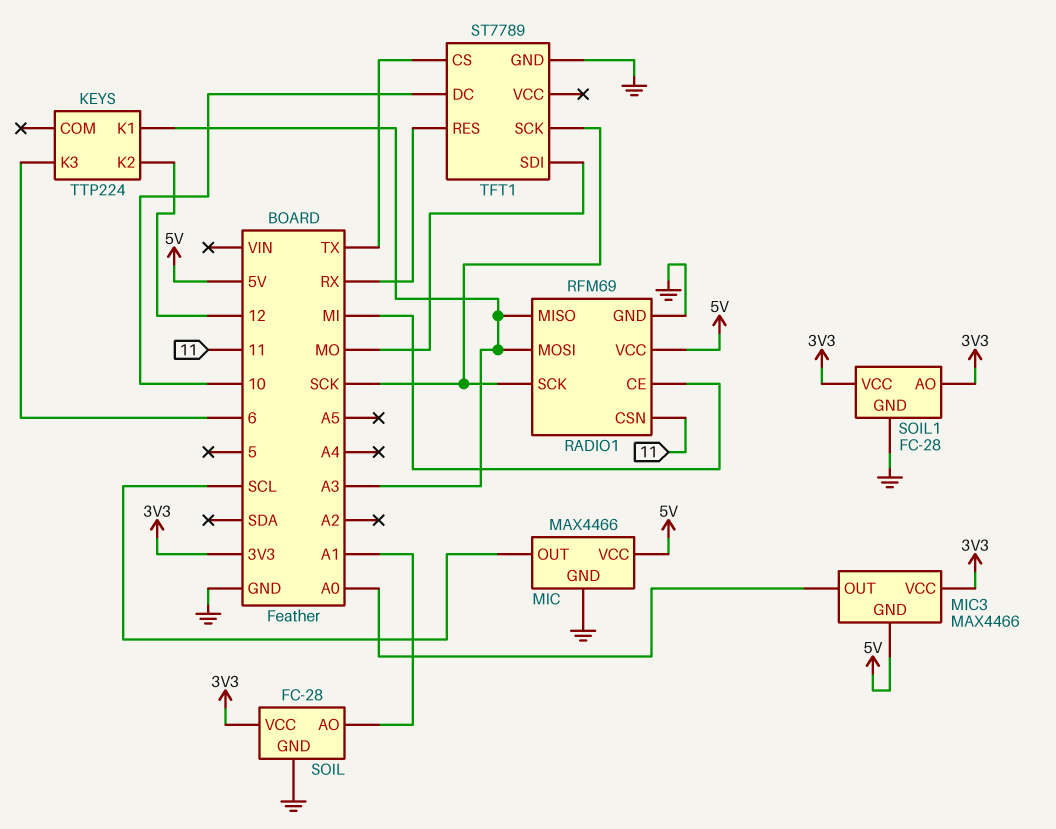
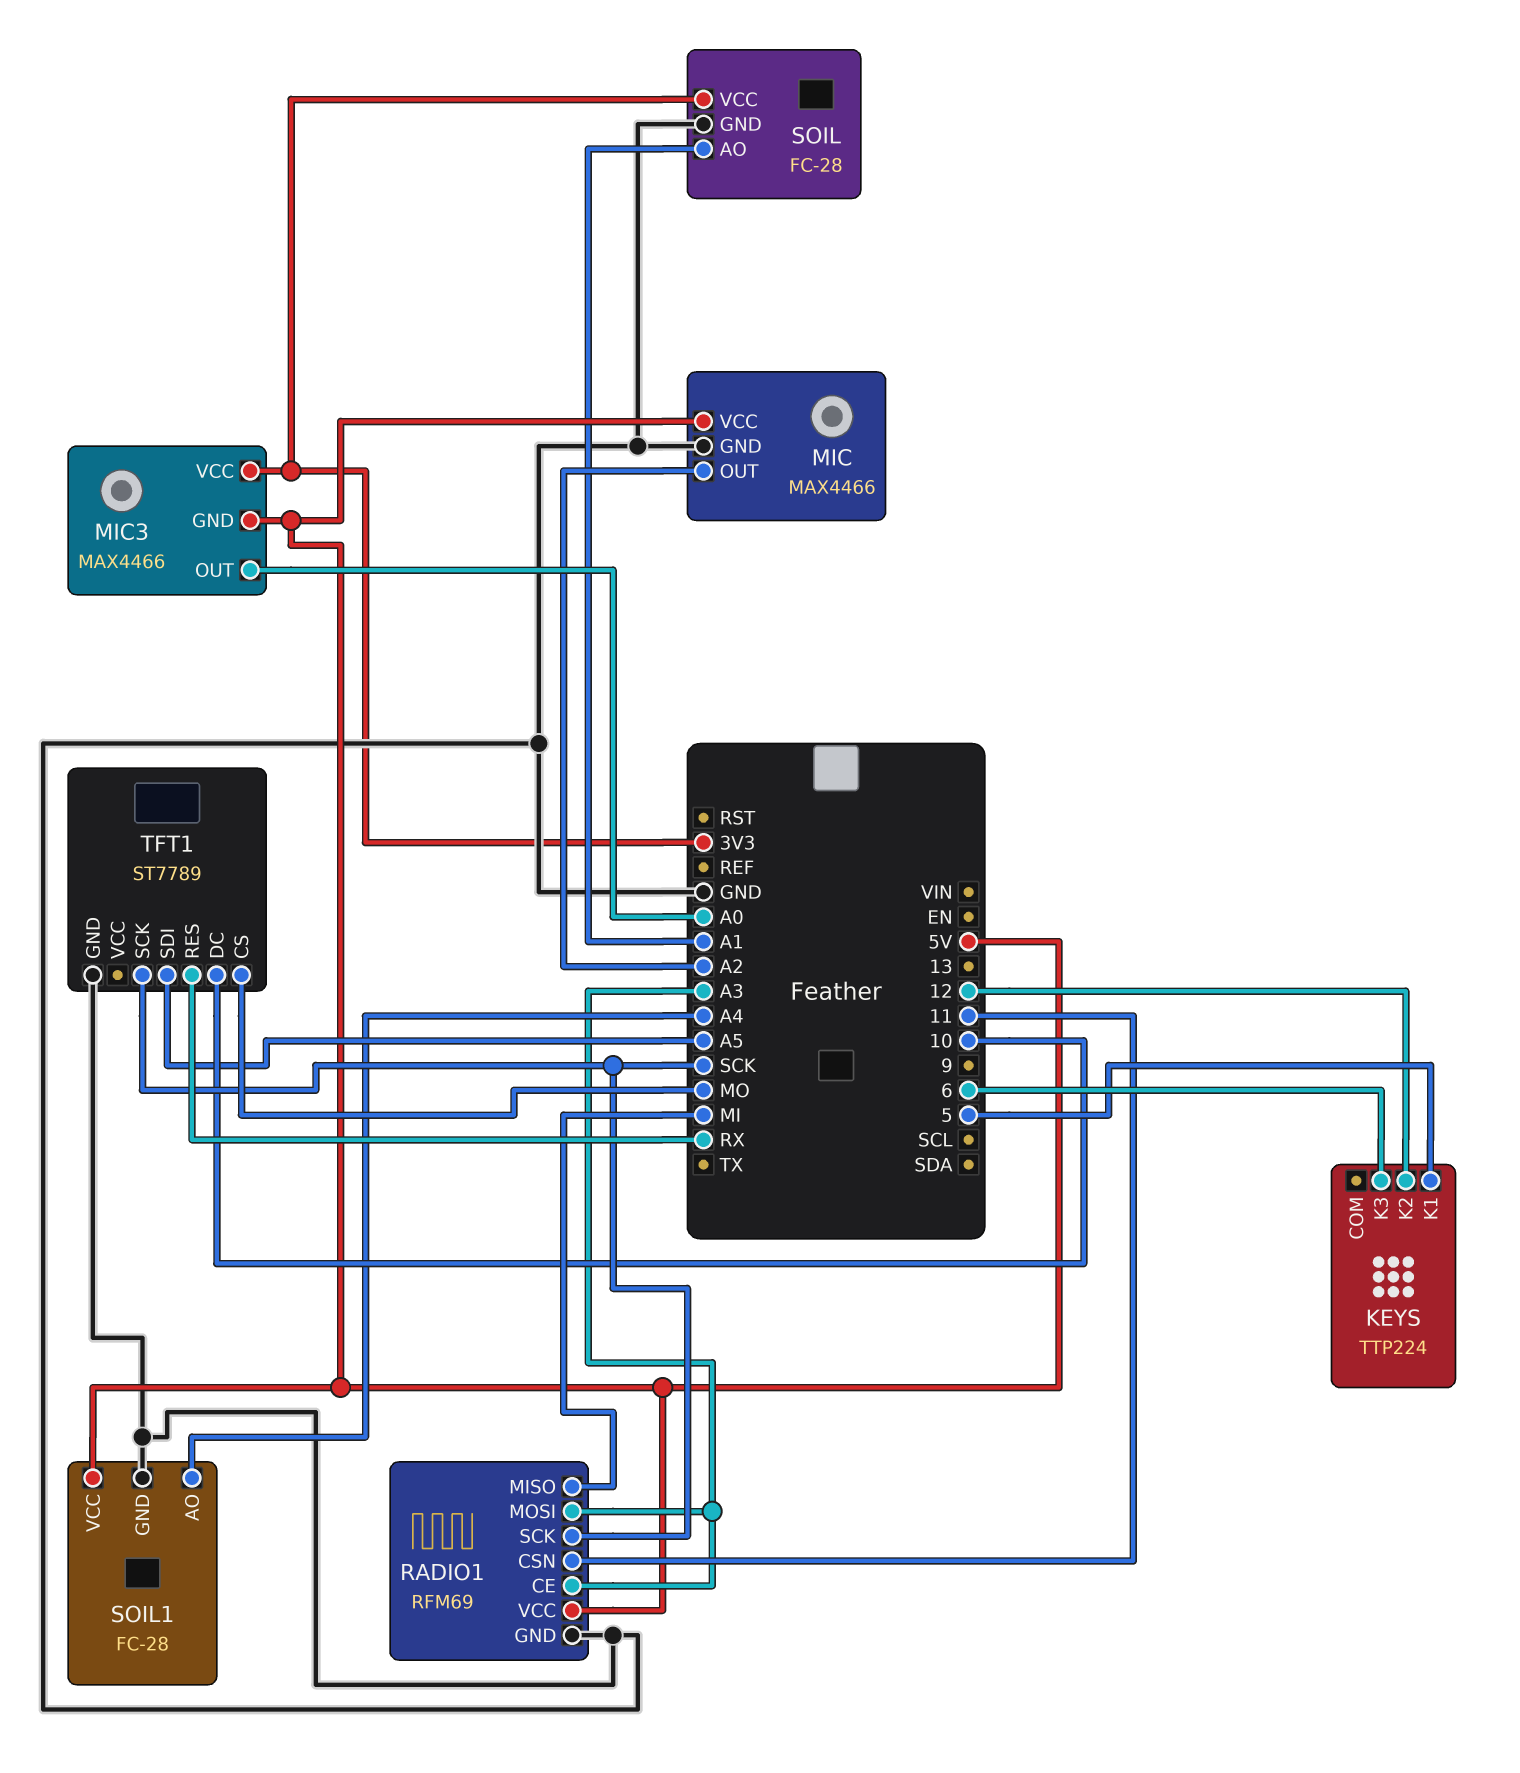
KEYS pin K1: A3 -> 5
MIC pin OUT: SCL -> A2
RADIO1 pin CE: MI -> A3
RADIO1 pin MISO: A3 -> MI
SOIL1 pin AO: 3V3 -> A4
SOIL1 pin VCC: 3V3 -> 5V
TFT1 pin CS: TX -> MO
TFT1 pin SDI: MO -> A5

